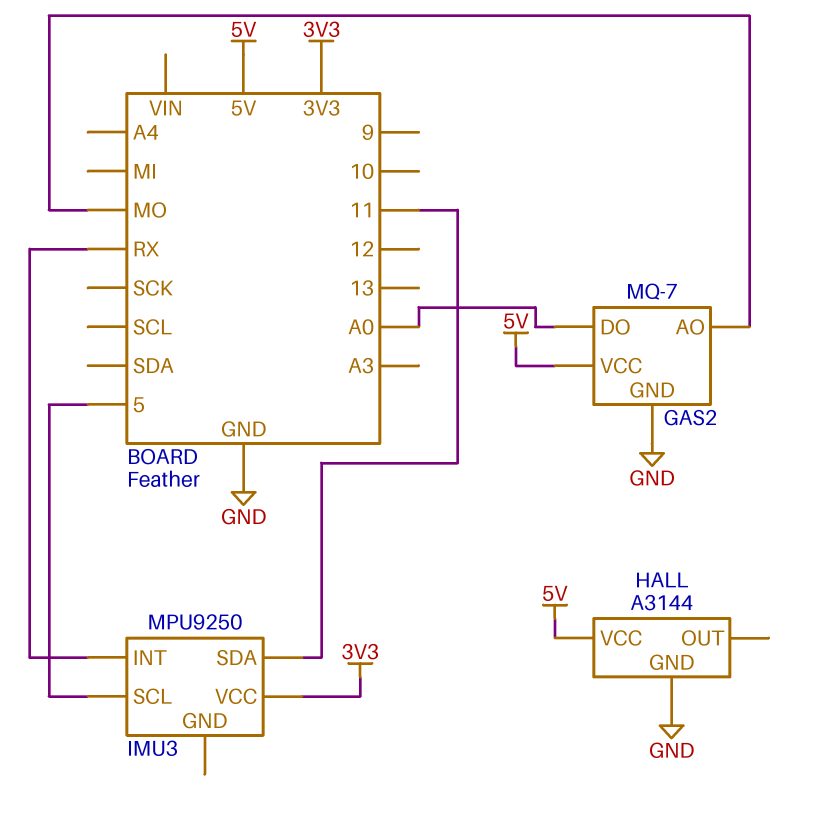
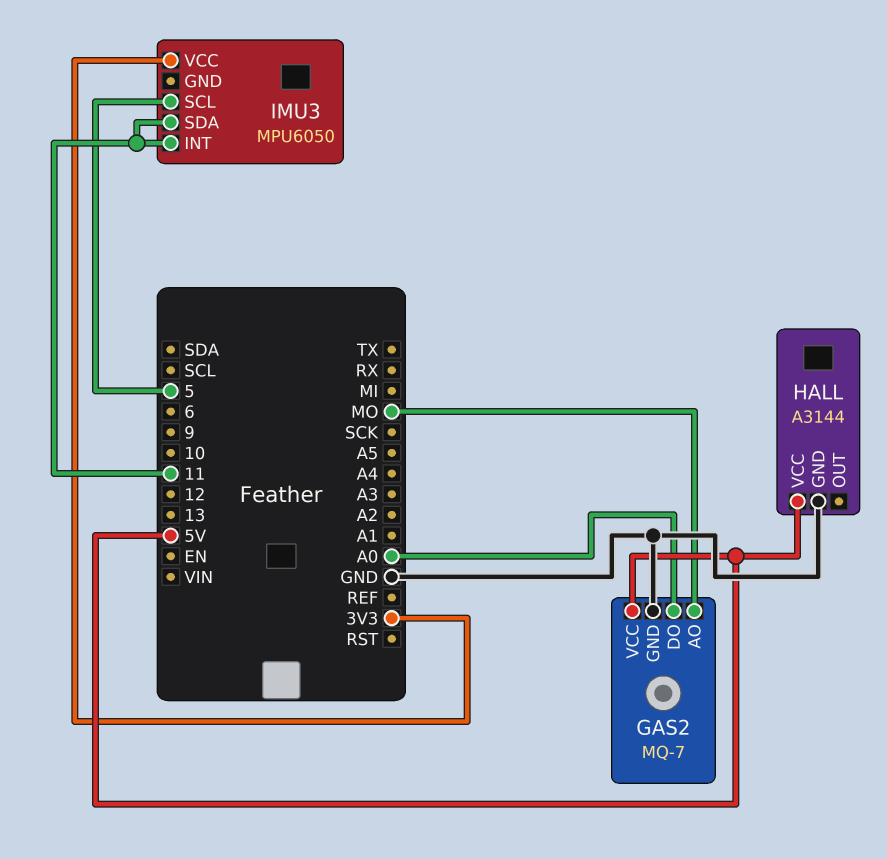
IMU3: MPU9250 -> MPU6050
IMU3 pin INT: RX -> 11

